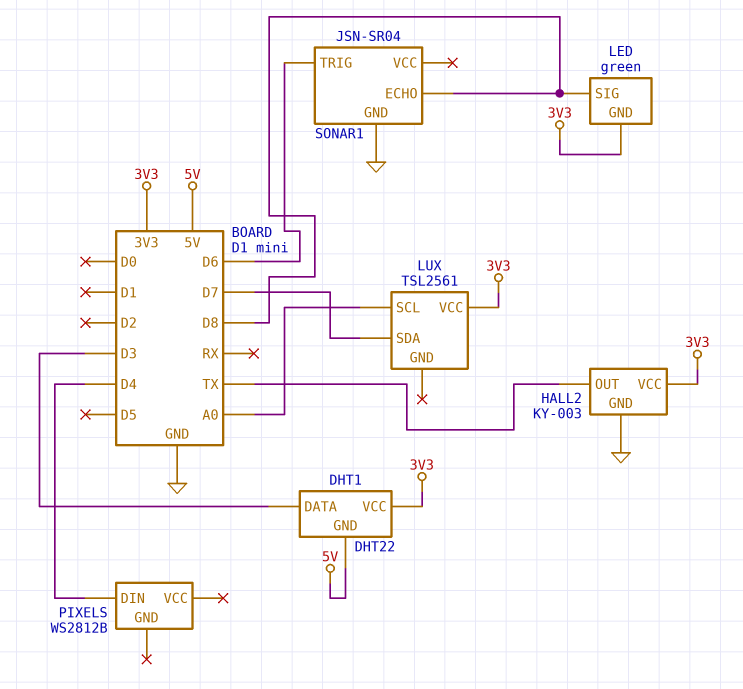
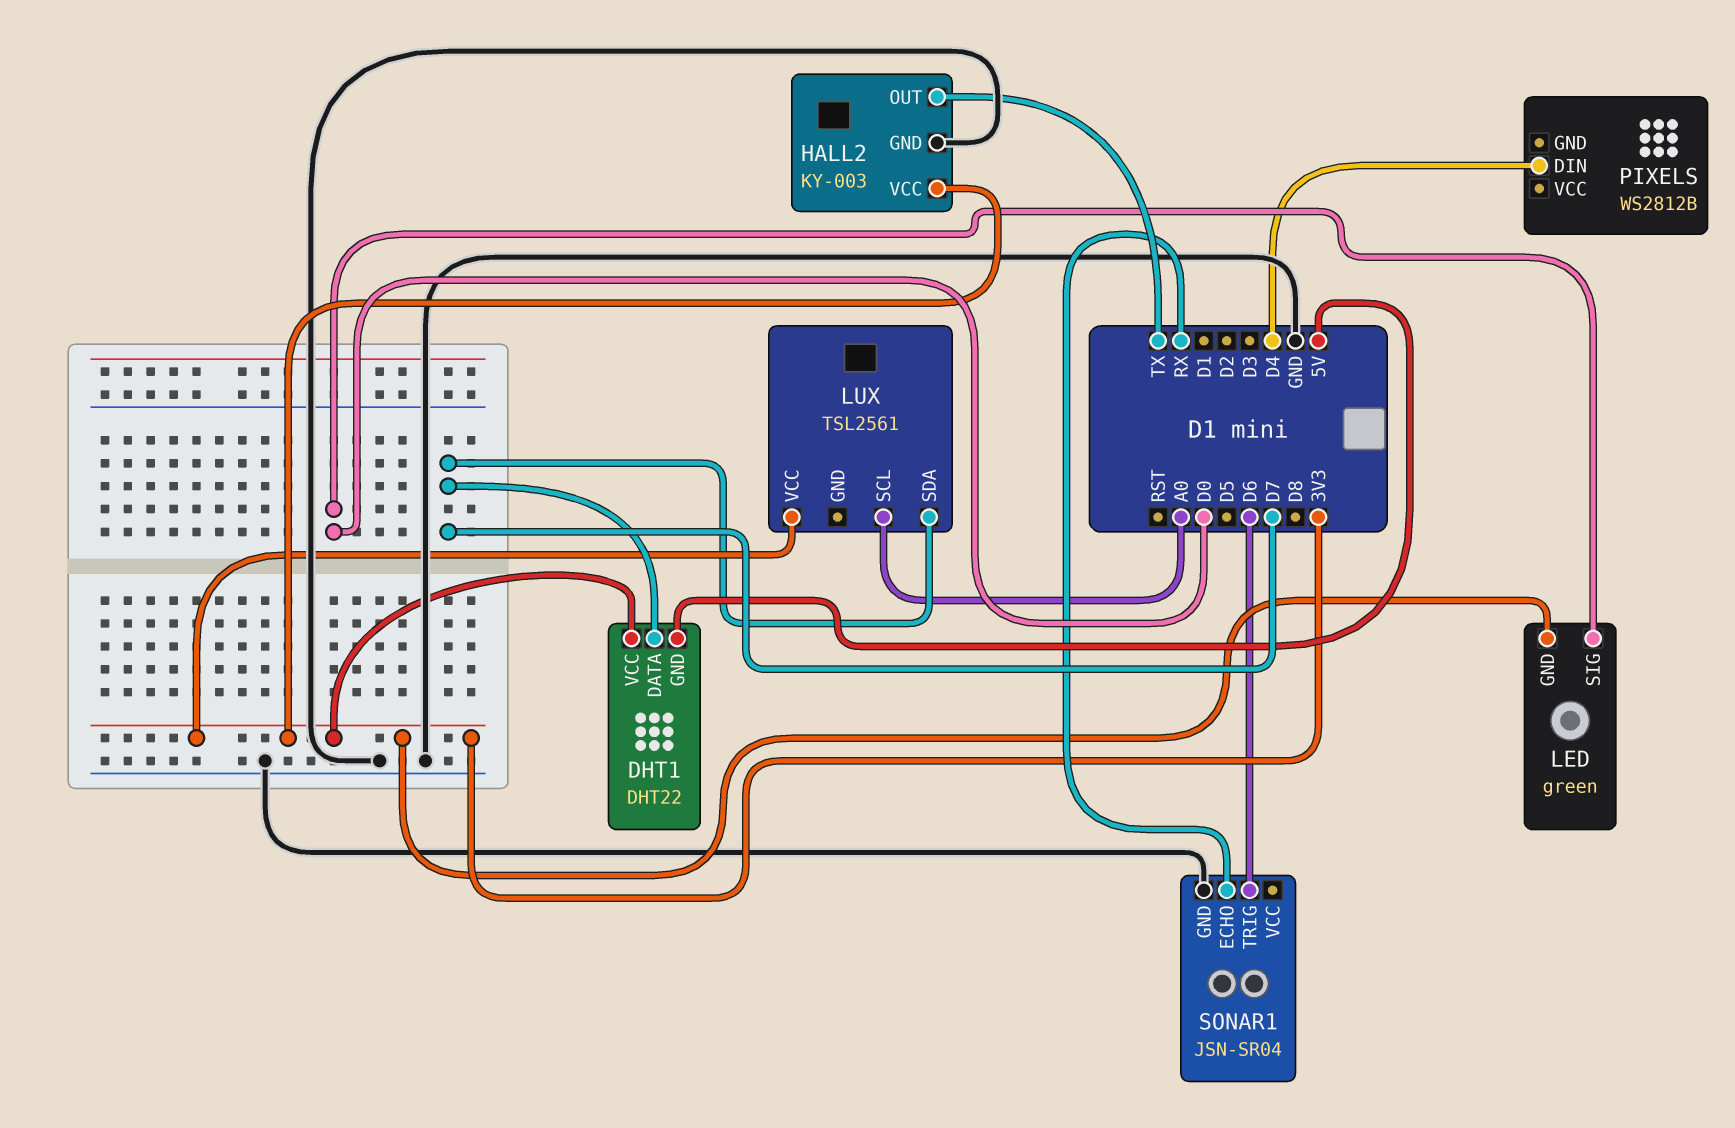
DHT1 pin DATA: D3 -> D7
LED pin SIG: D8 -> D0
SONAR1 pin ECHO: D8 -> RX

